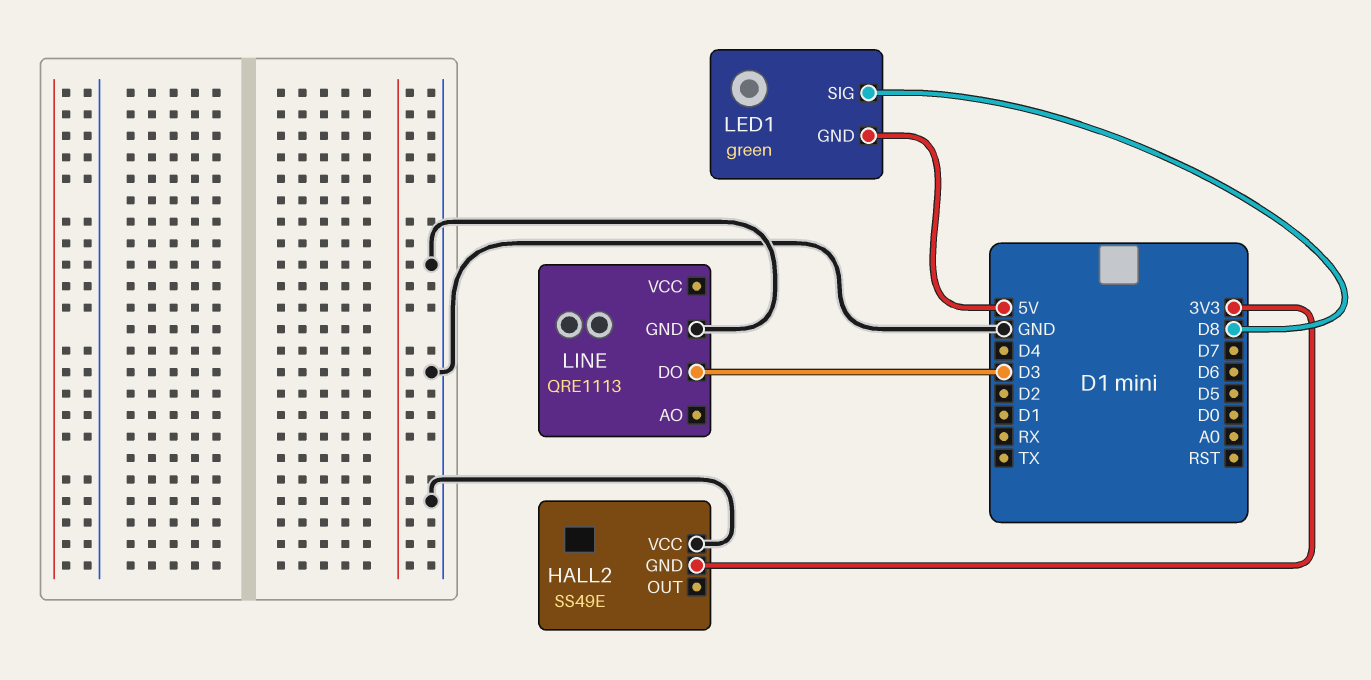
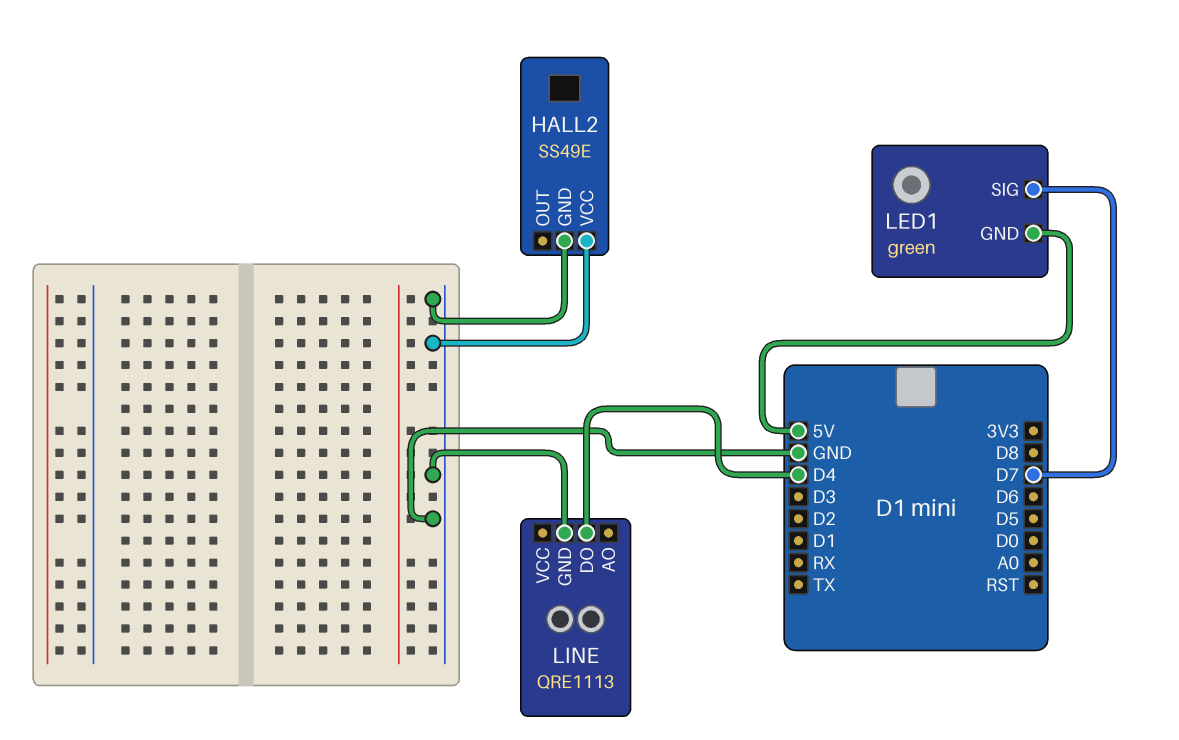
HALL2 pin GND: 3V3 -> GND
LED1 pin SIG: D8 -> D7
LINE pin DO: D3 -> D4

